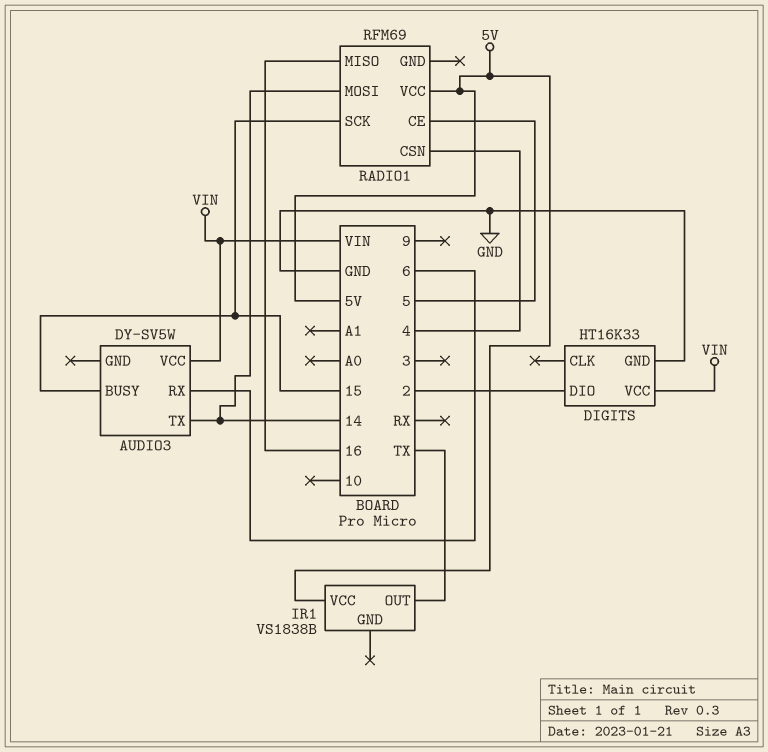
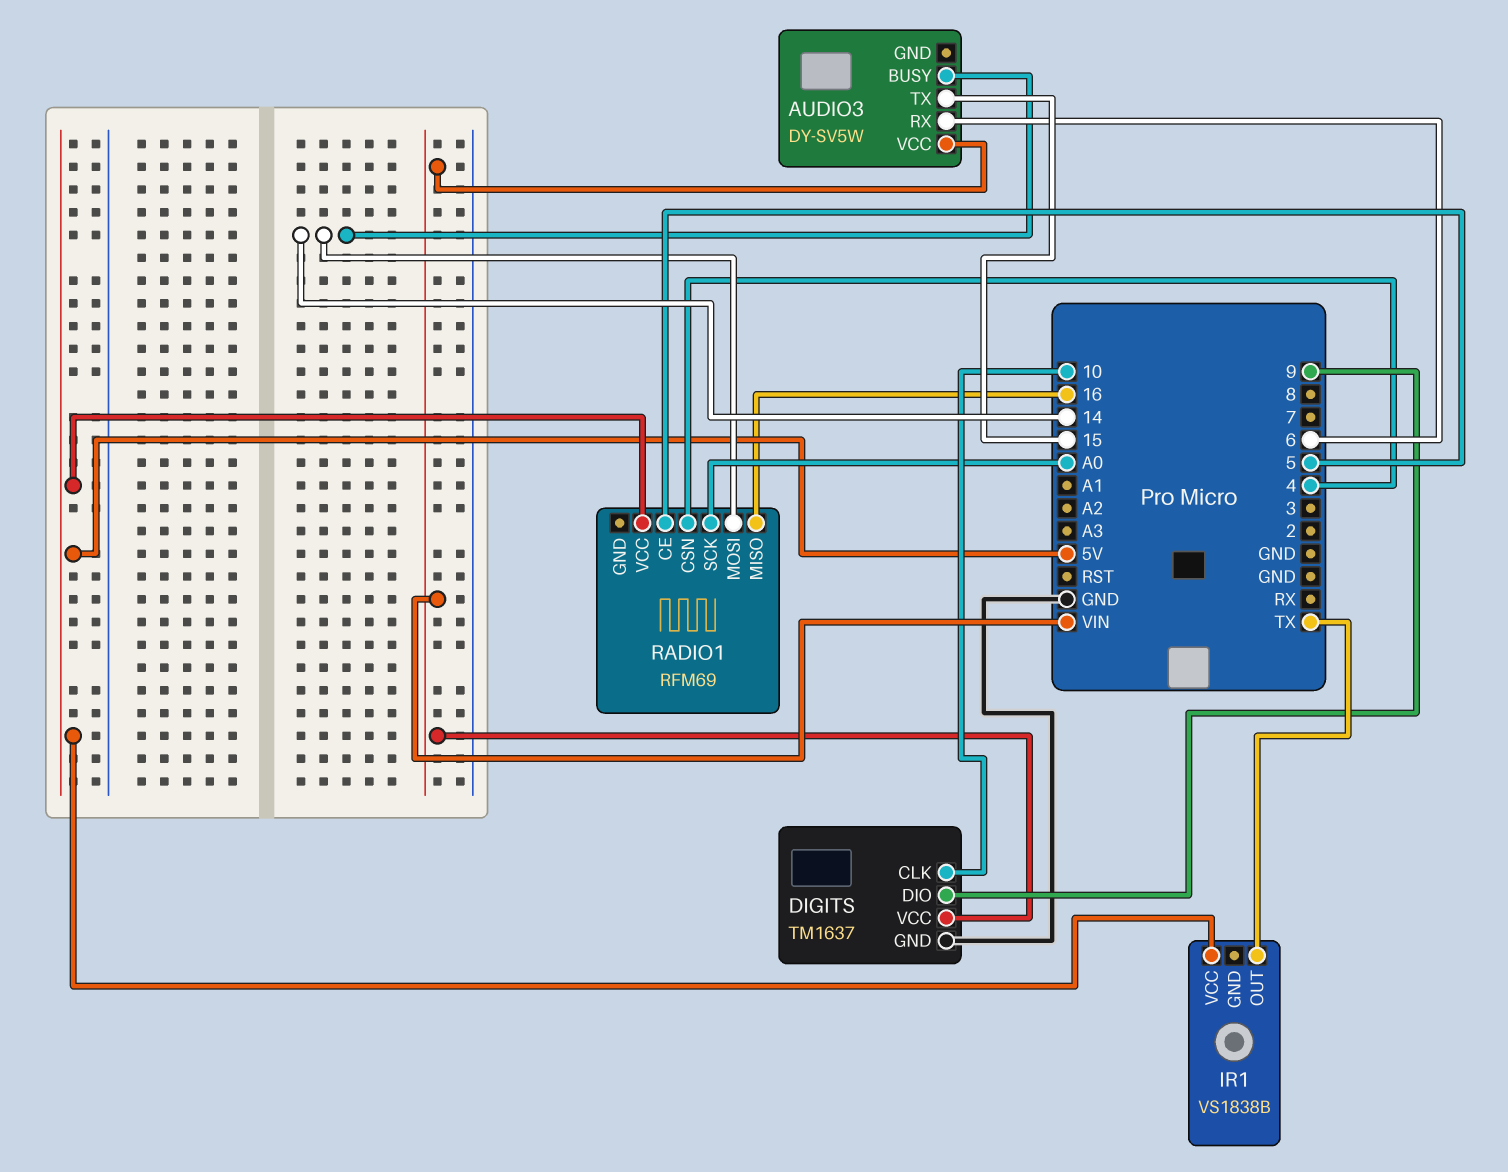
AUDIO3 pin BUSY: 15 -> 14
AUDIO3 pin TX: 14 -> 15
DIGITS: HT16K33 -> TM1637
DIGITS pin CLK: none -> 10
DIGITS pin DIO: 2 -> 9
RADIO1 pin SCK: 15 -> A0

